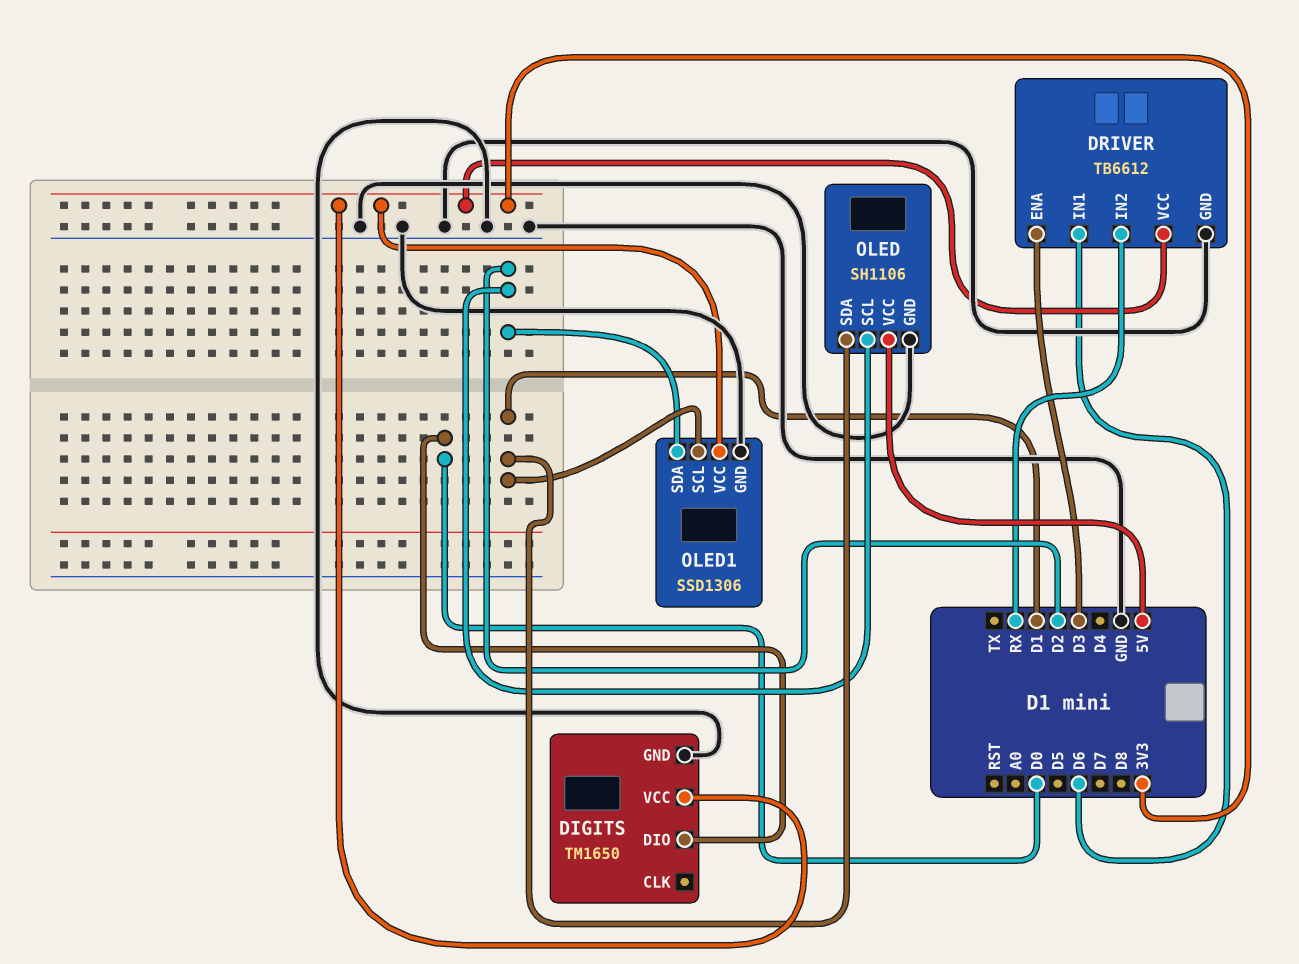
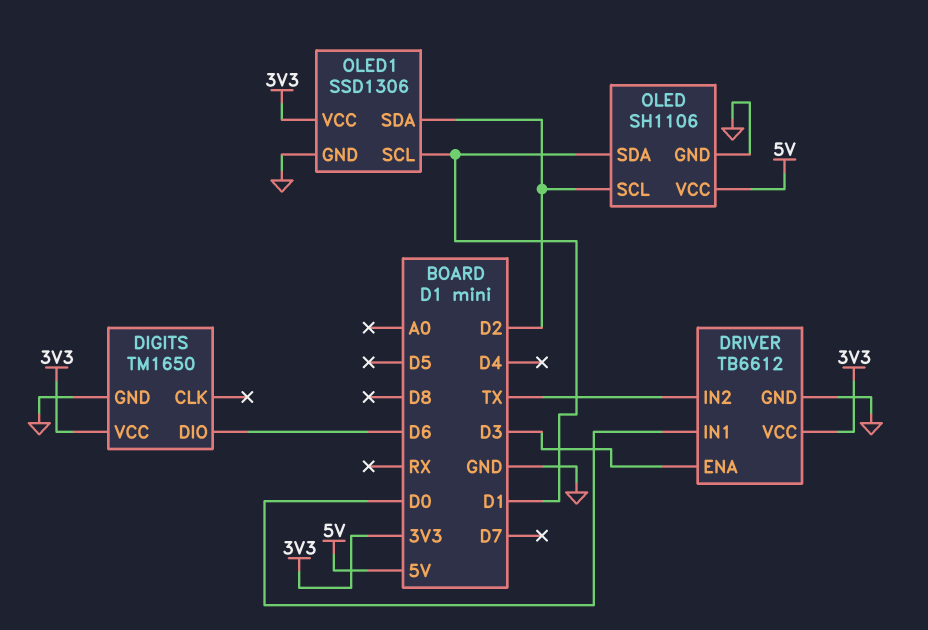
DIGITS pin DIO: D0 -> D6
DRIVER pin IN1: D6 -> D0
DRIVER pin IN2: RX -> TX

